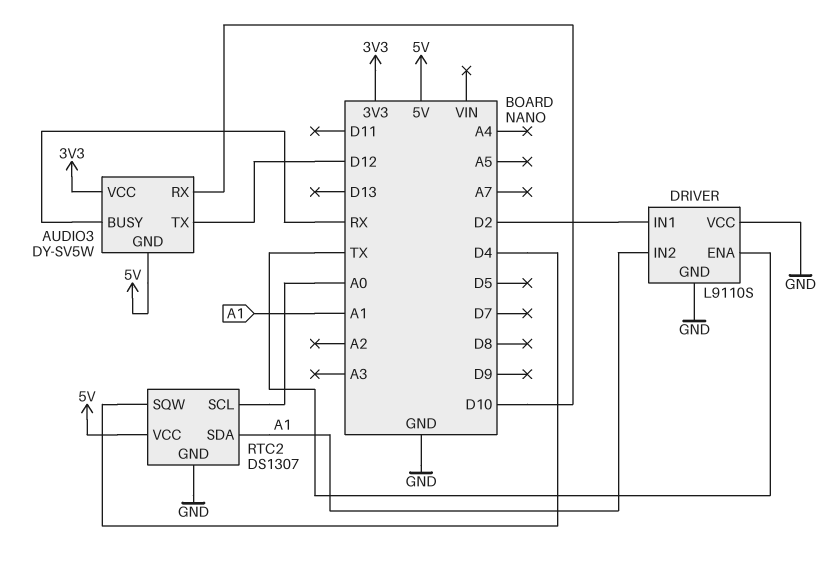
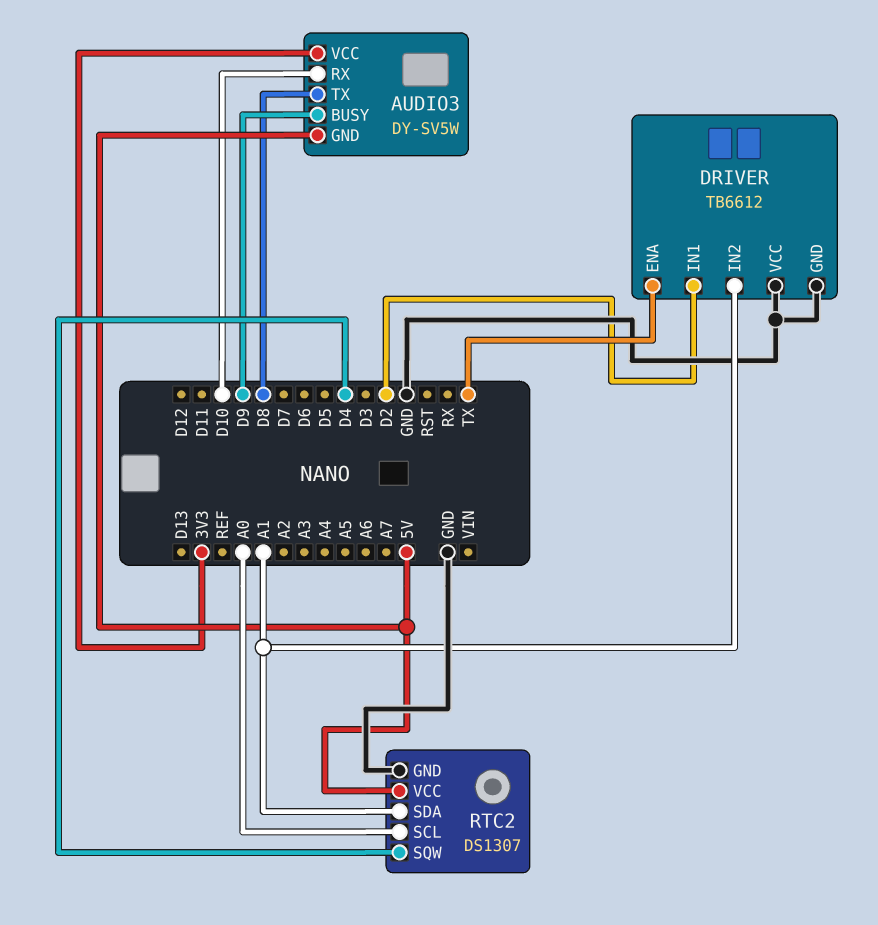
AUDIO3 pin BUSY: RX -> D9
AUDIO3 pin TX: D12 -> D8
DRIVER: L9110S -> TB6612

